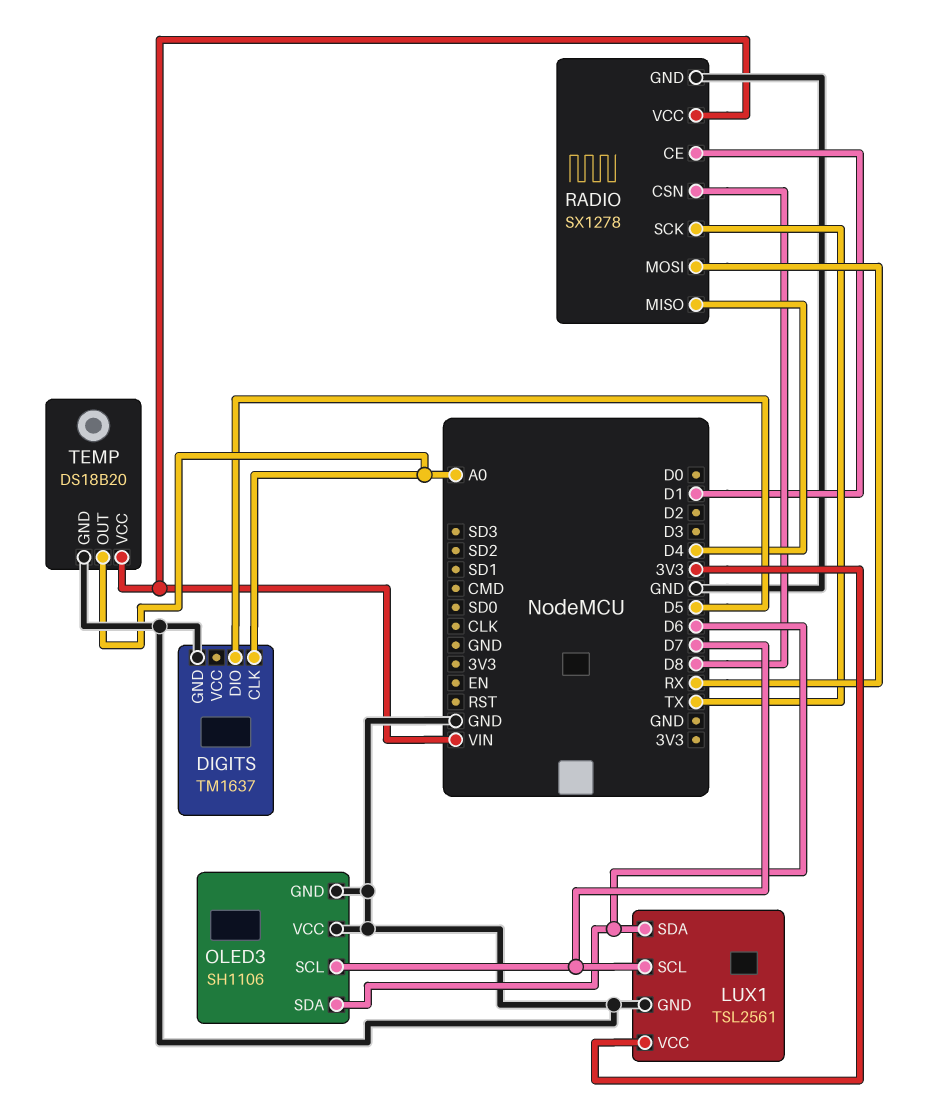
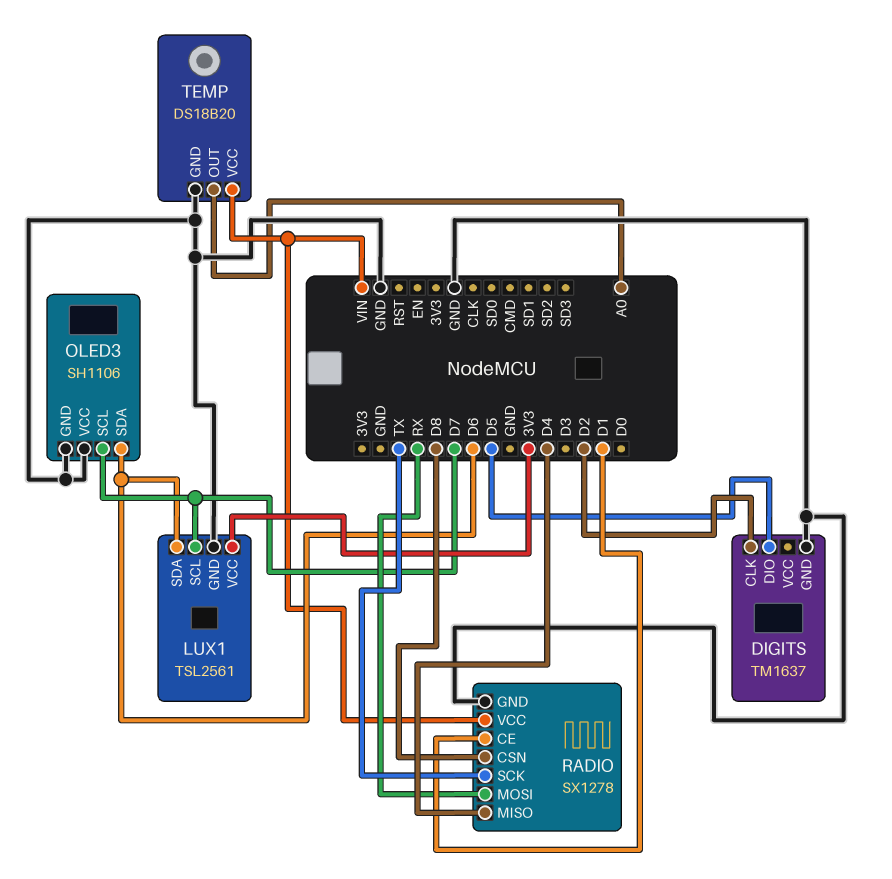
DIGITS pin CLK: A0 -> D2

